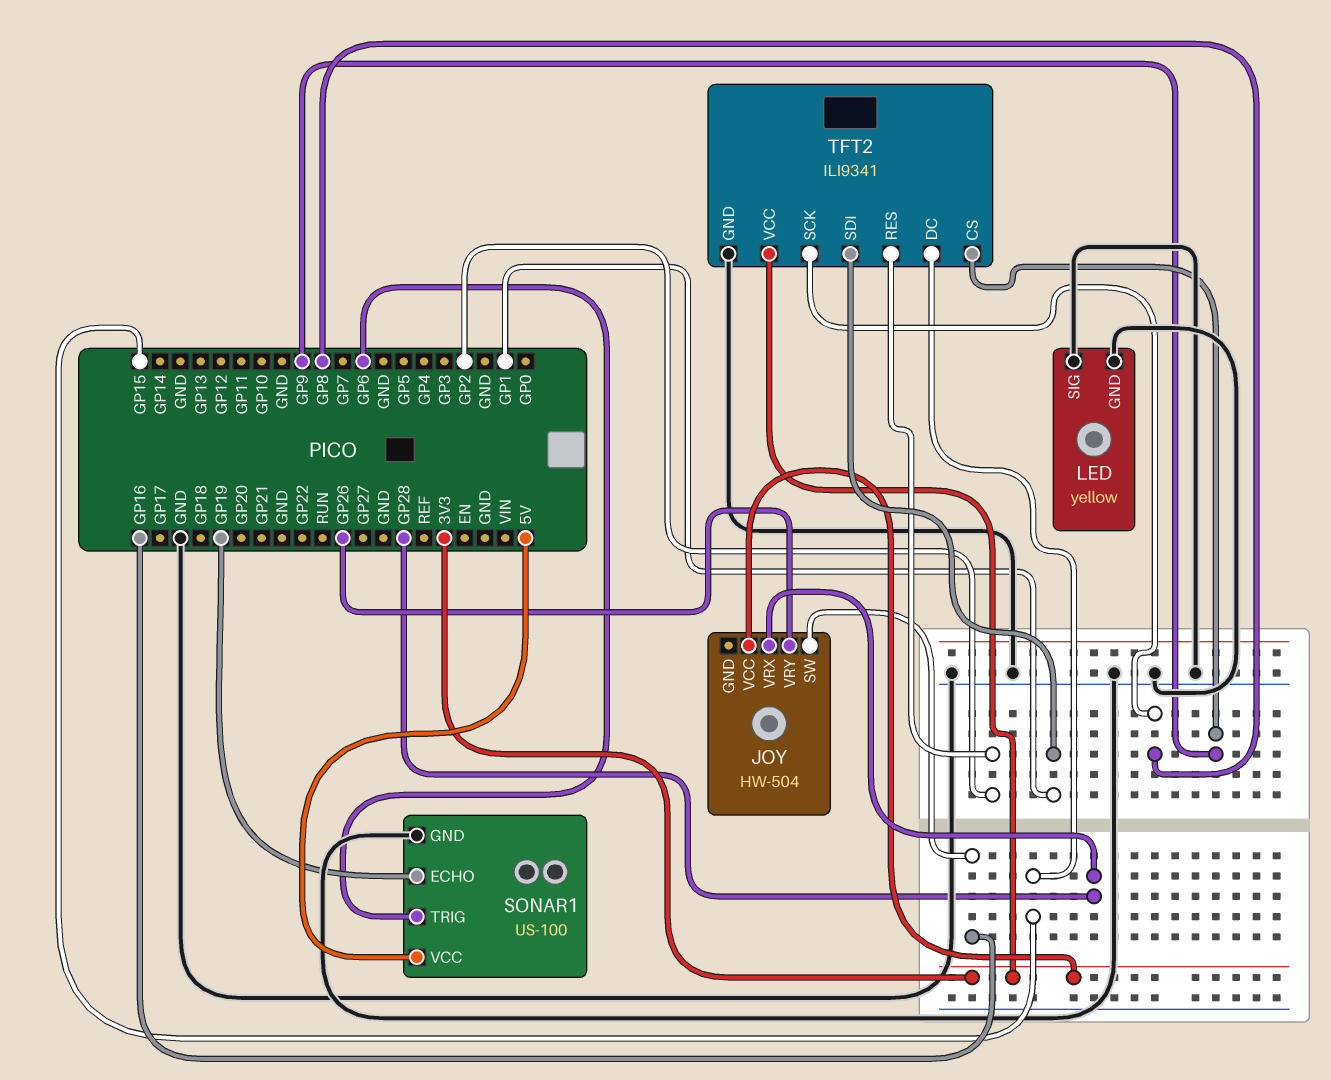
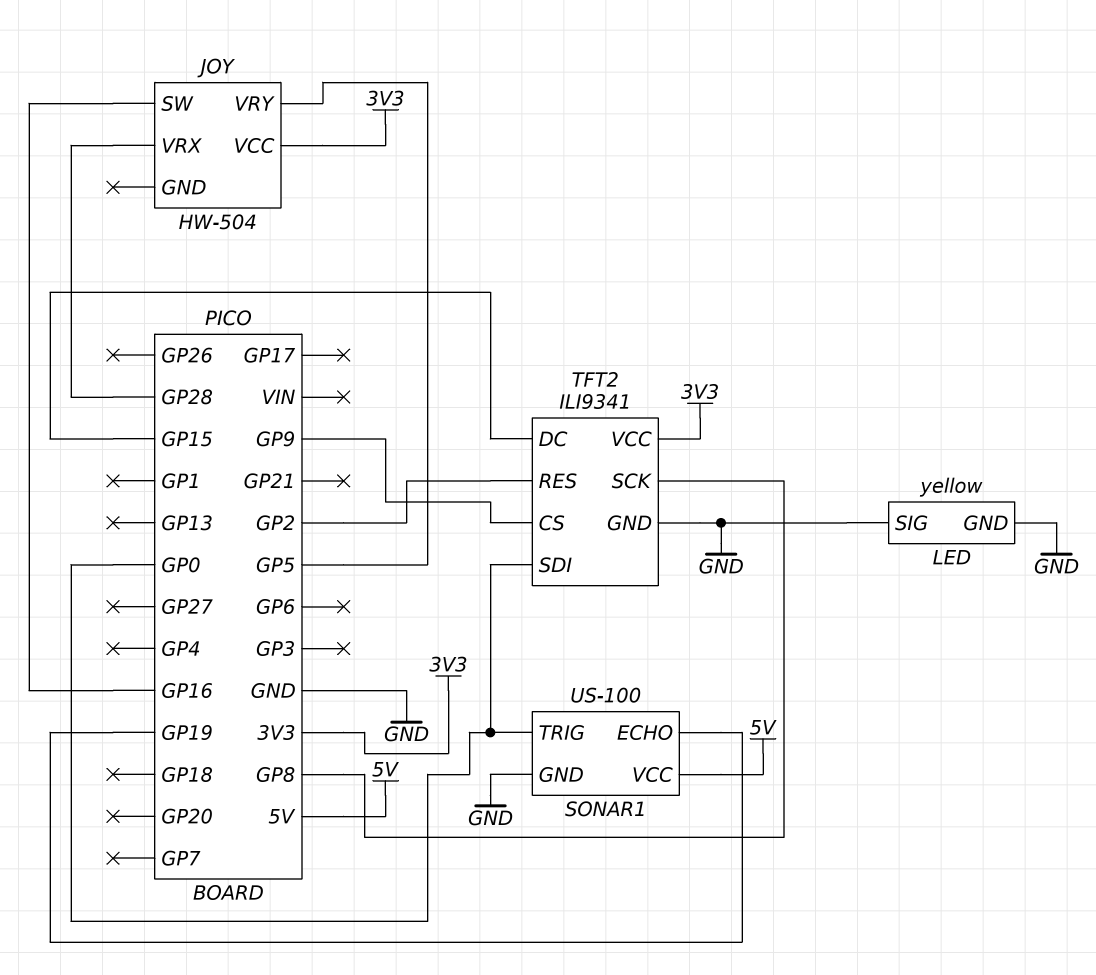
JOY pin VRY: GP26 -> GP5
SONAR1 pin TRIG: GP6 -> GP0
TFT2 pin SDI: GP1 -> GP0

